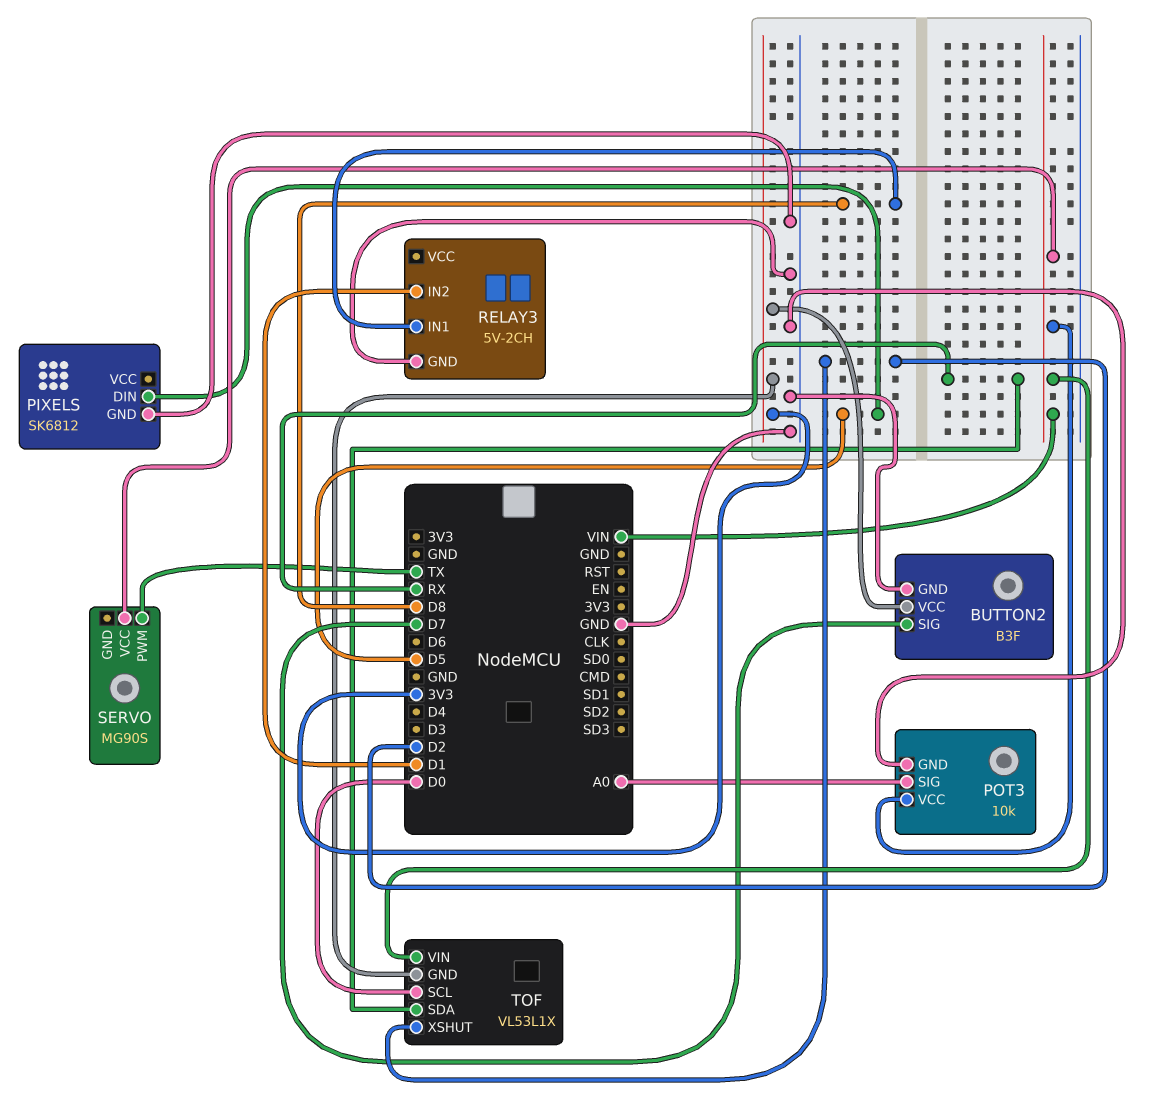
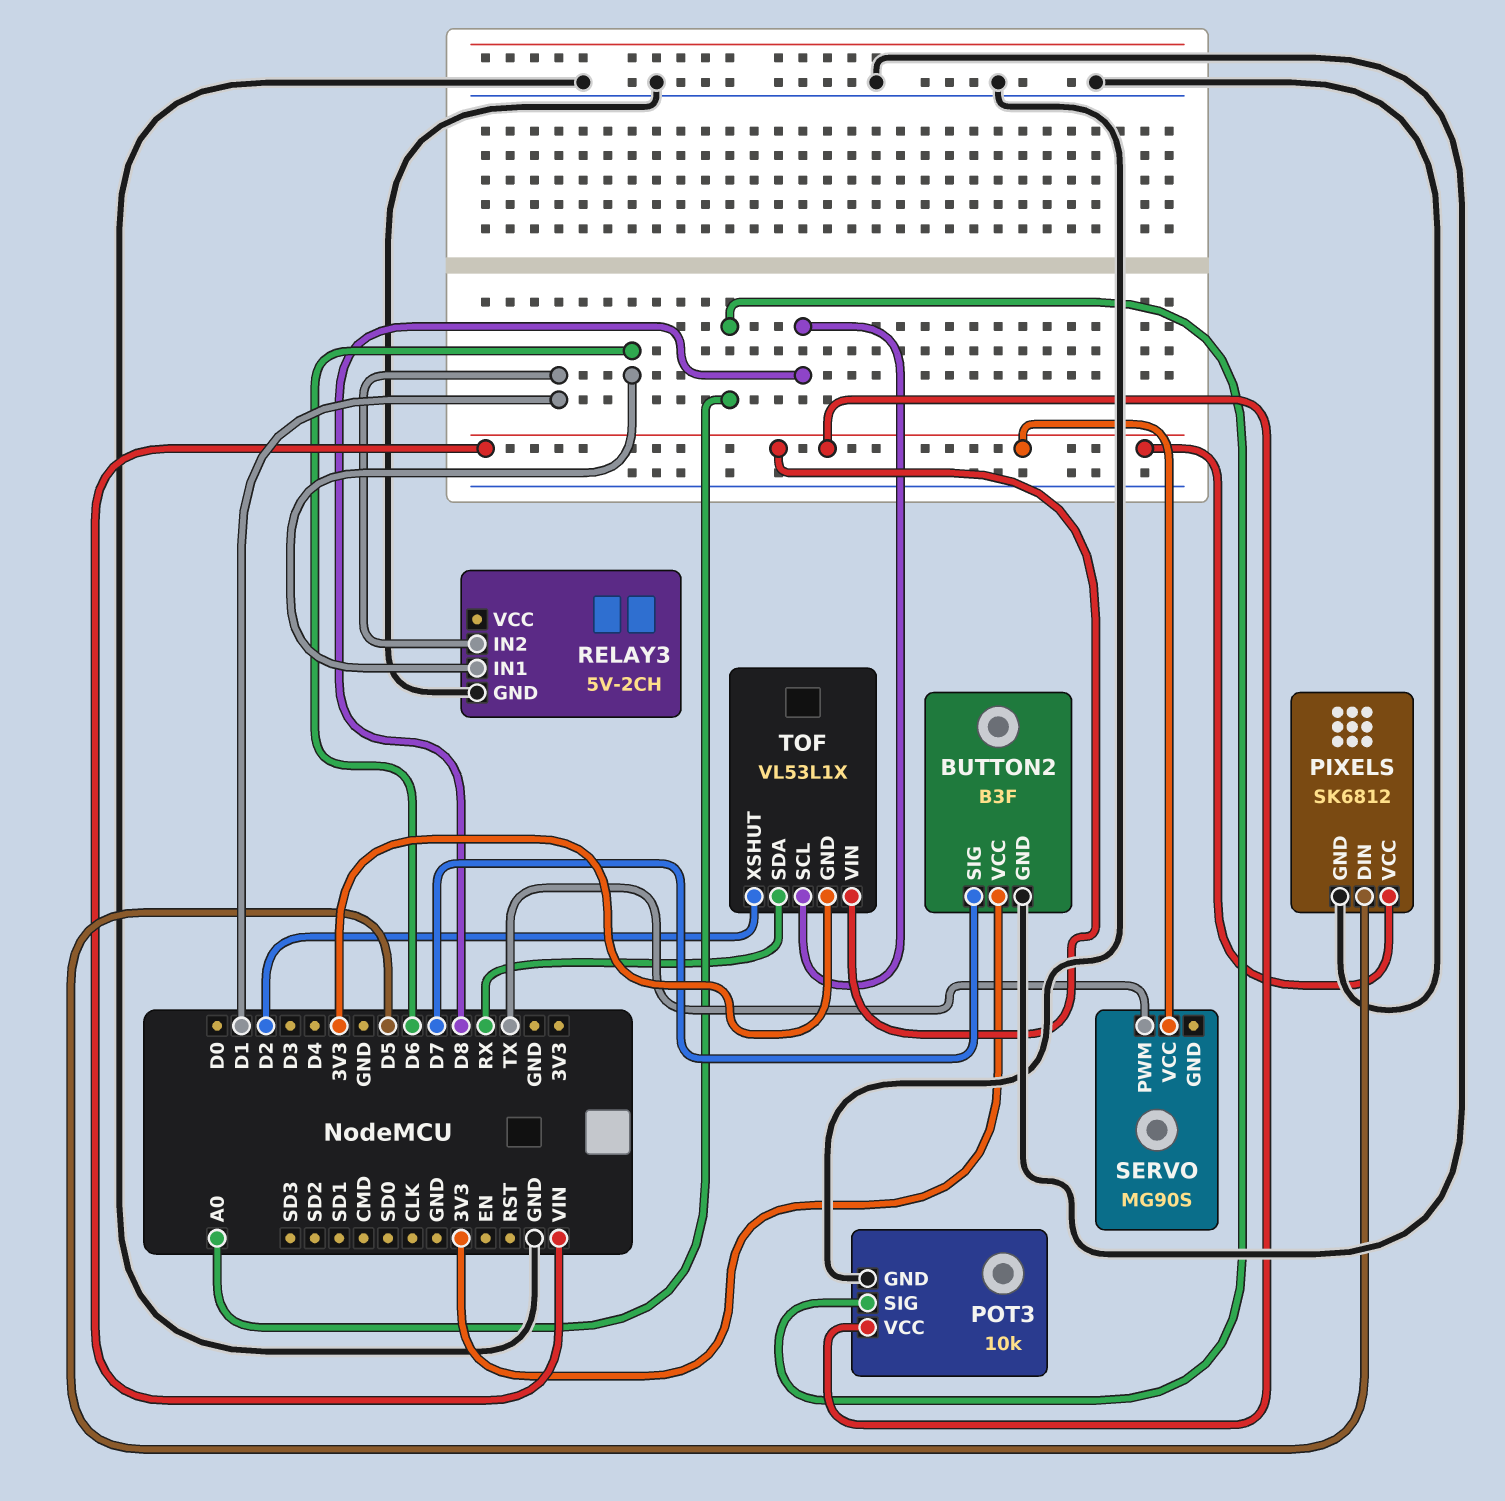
PIXELS pin VCC: none -> VIN
RELAY3 pin IN1: D8 -> D6
TOF pin SCL: D0 -> D8

